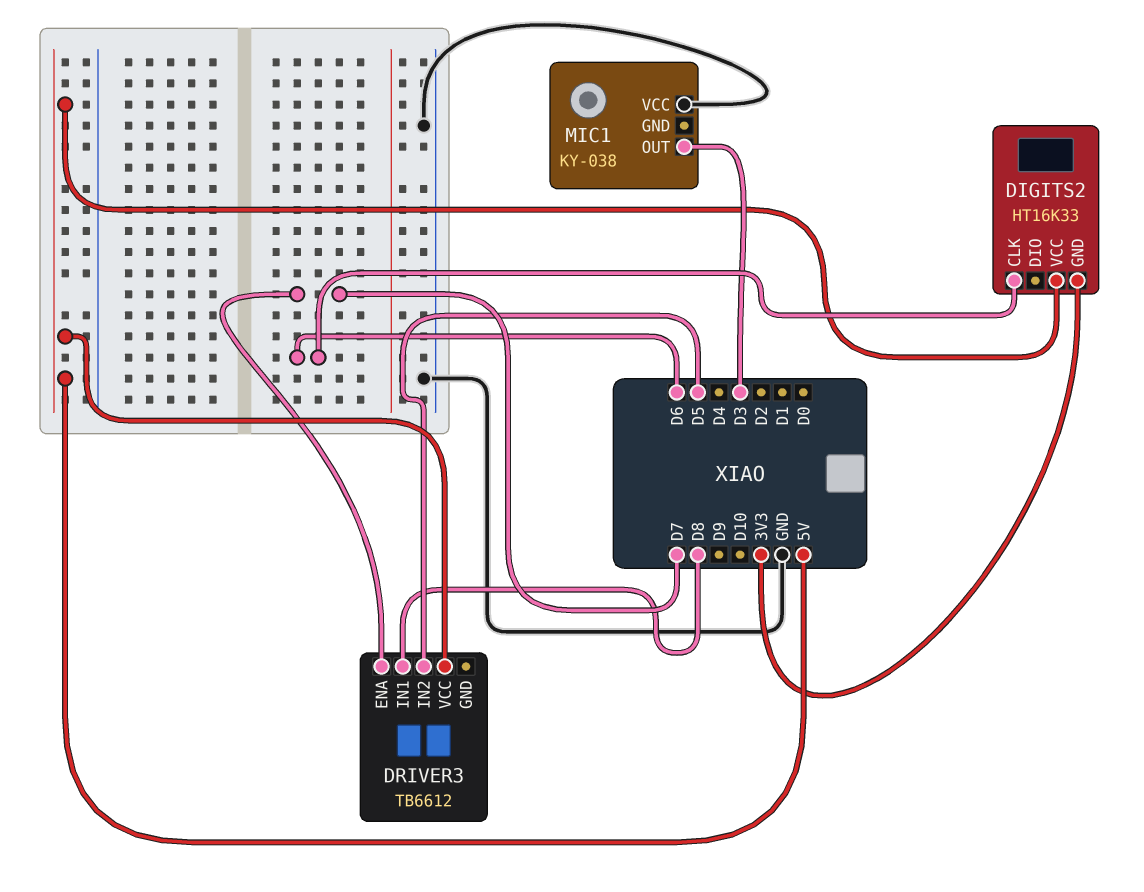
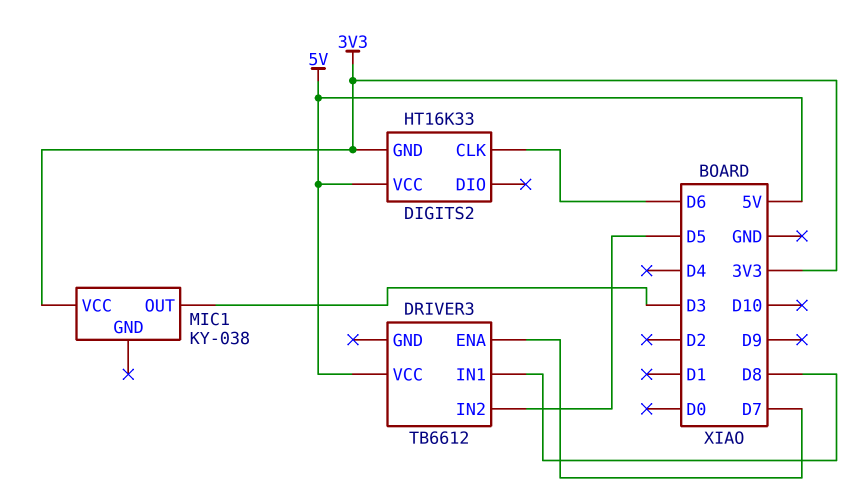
MIC1 pin VCC: GND -> 3V3

